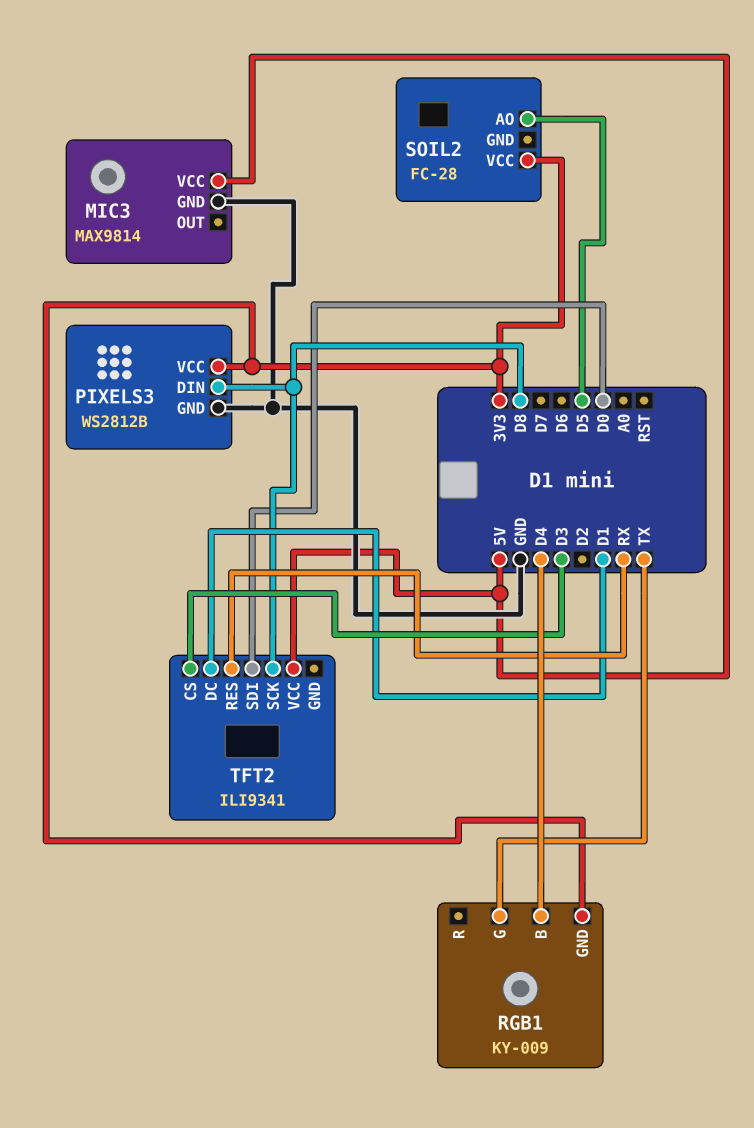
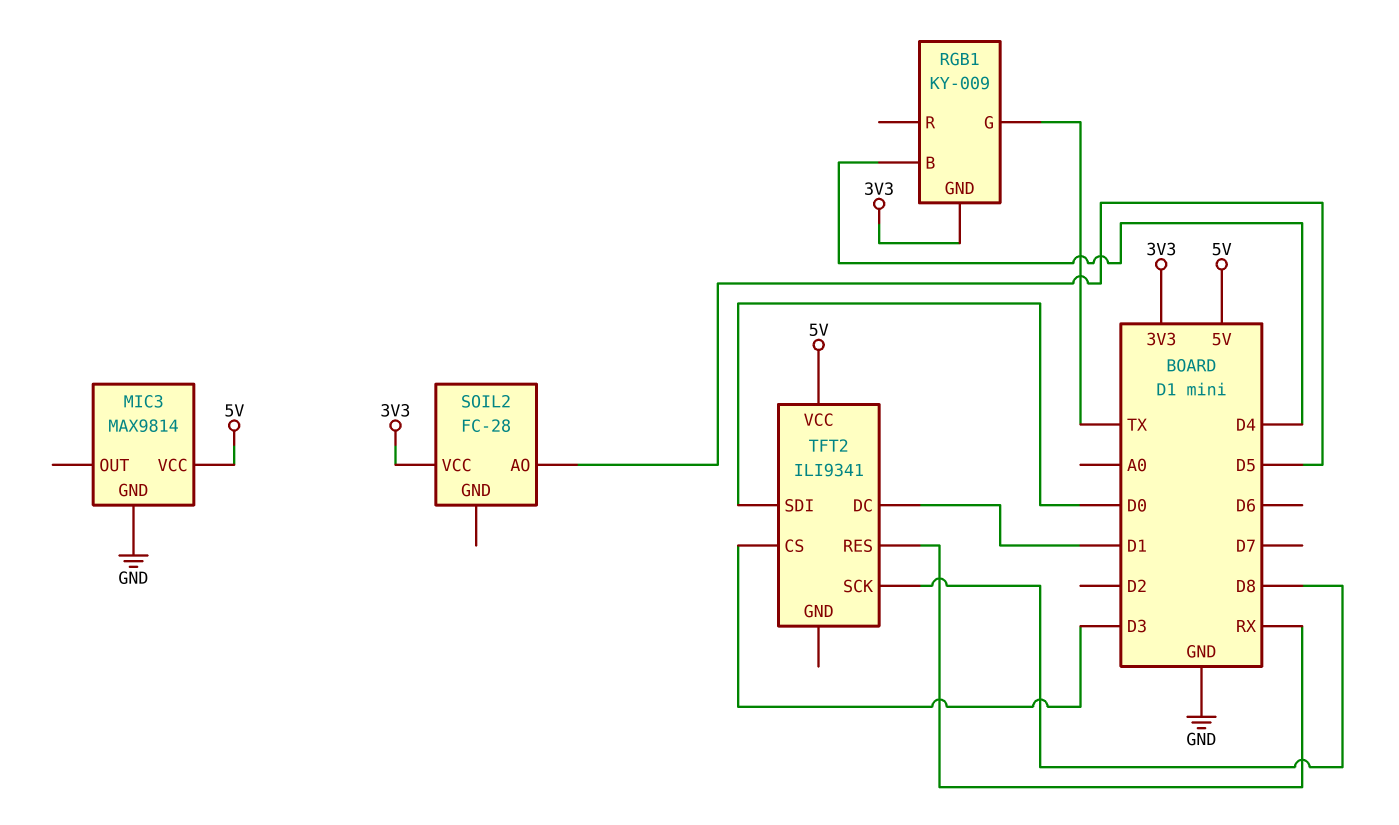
PIXELS3: WS2812B -> none
PIXELS3 pin DIN: D8 -> none
PIXELS3 pin GND: GND -> none
PIXELS3 pin VCC: 3V3 -> none

